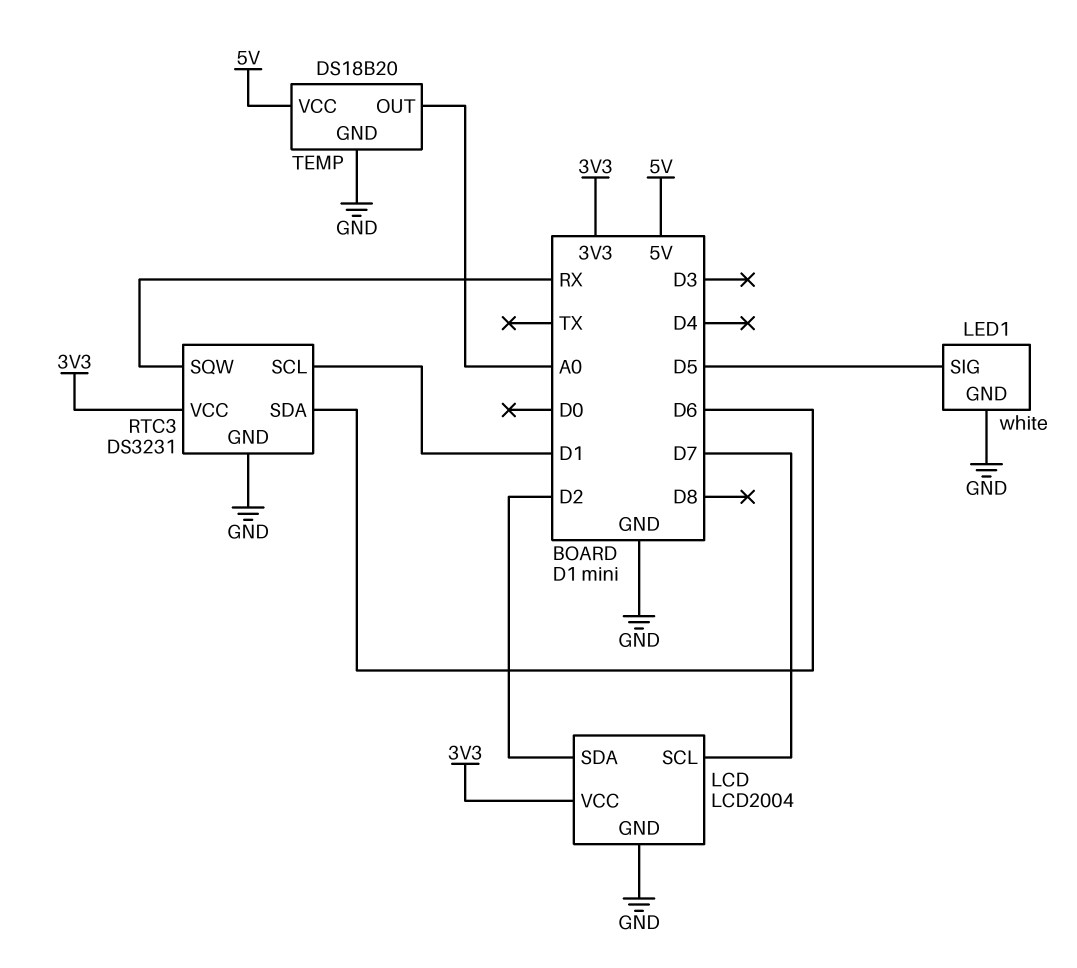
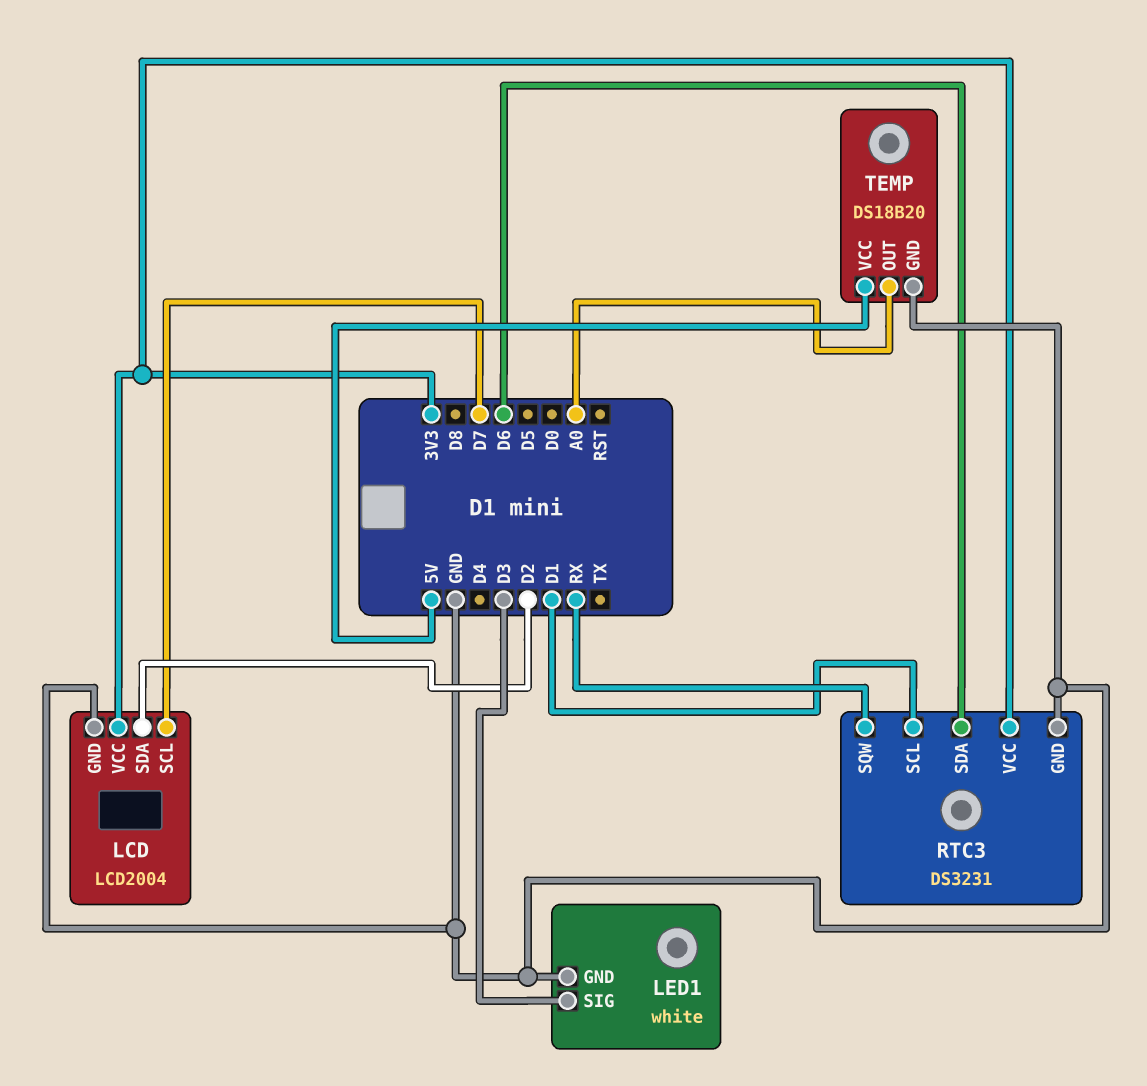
LED1 pin SIG: D5 -> D3

